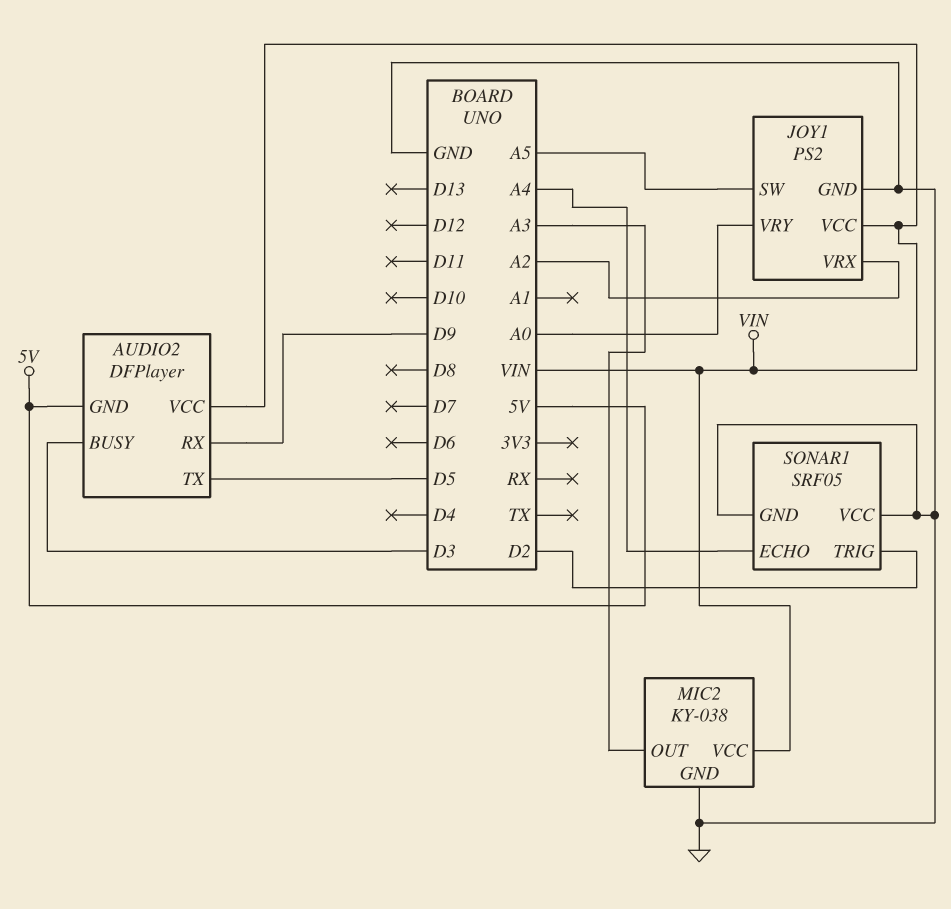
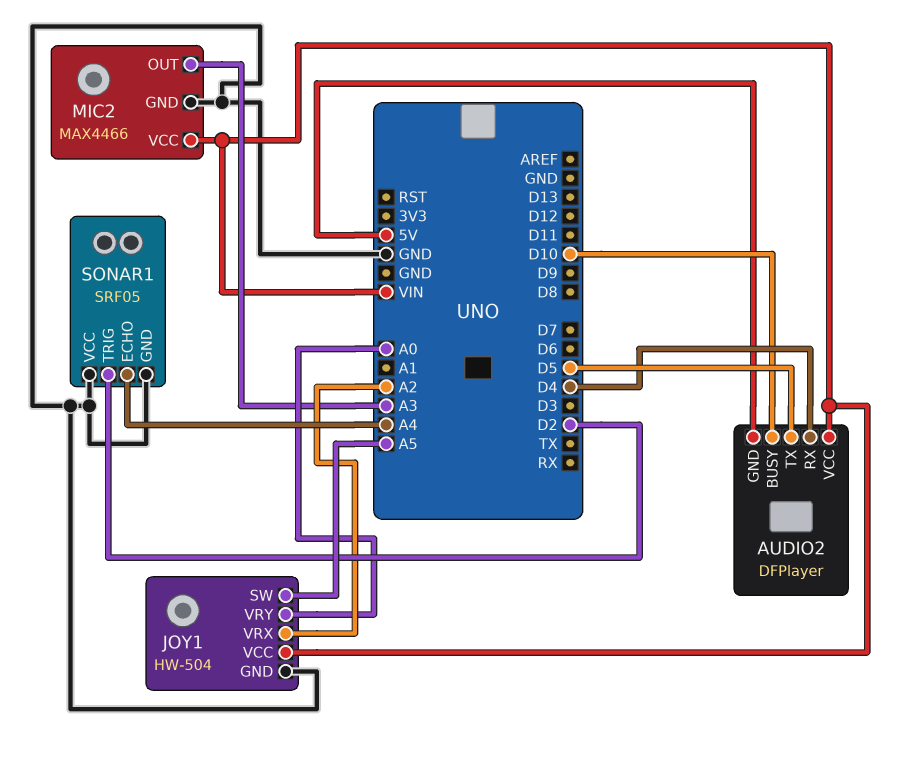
AUDIO2 pin BUSY: D3 -> D10
AUDIO2 pin RX: D9 -> D4
JOY1: PS2 -> HW-504
MIC2: KY-038 -> MAX4466

